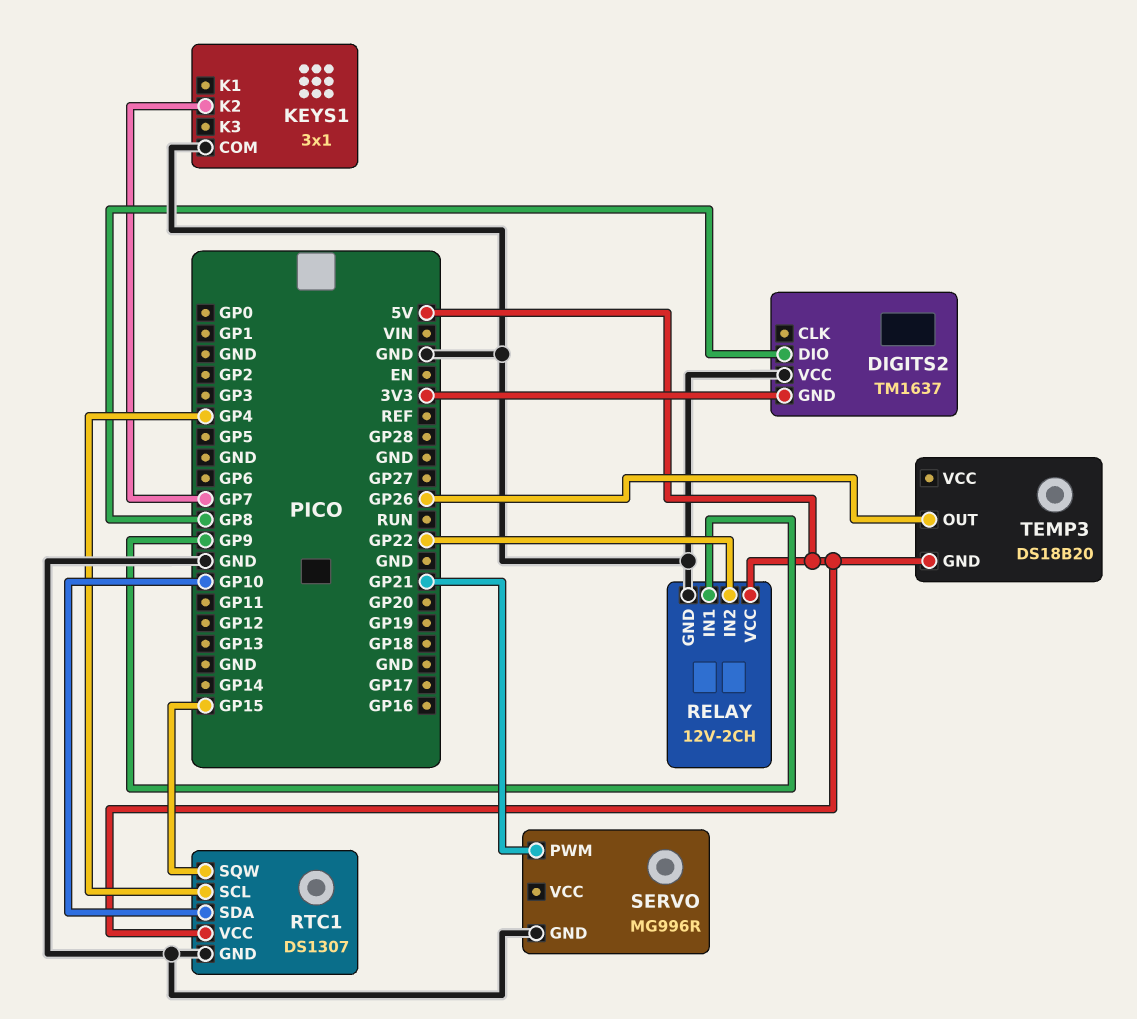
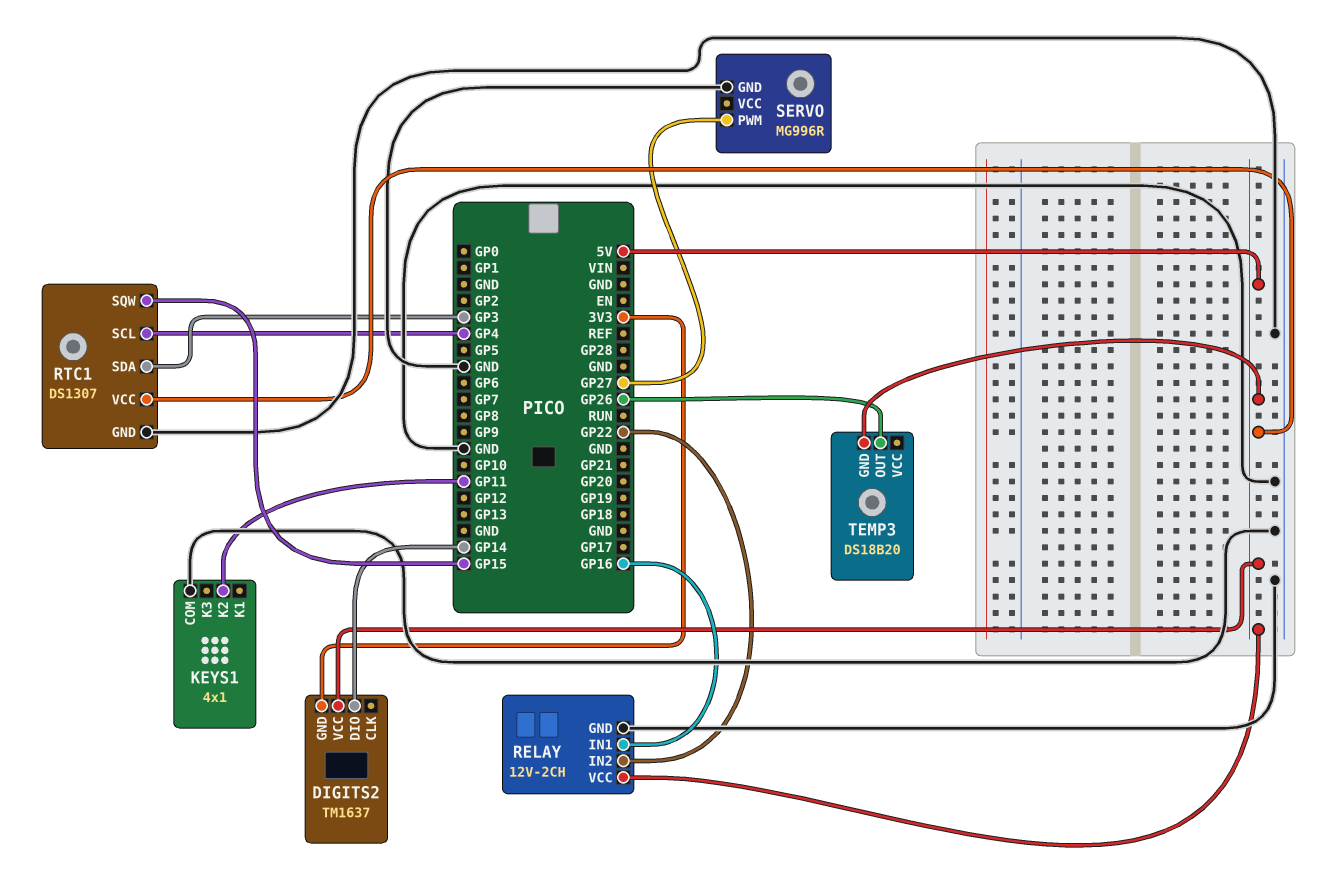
DIGITS2 pin DIO: GP8 -> GP14
DIGITS2 pin VCC: GND -> 5V
KEYS1: 3x1 -> 4x1
KEYS1 pin K2: GP7 -> GP11
RELAY pin IN1: GP9 -> GP16
RTC1 pin SDA: GP10 -> GP3
SERVO pin PWM: GP21 -> GP27

